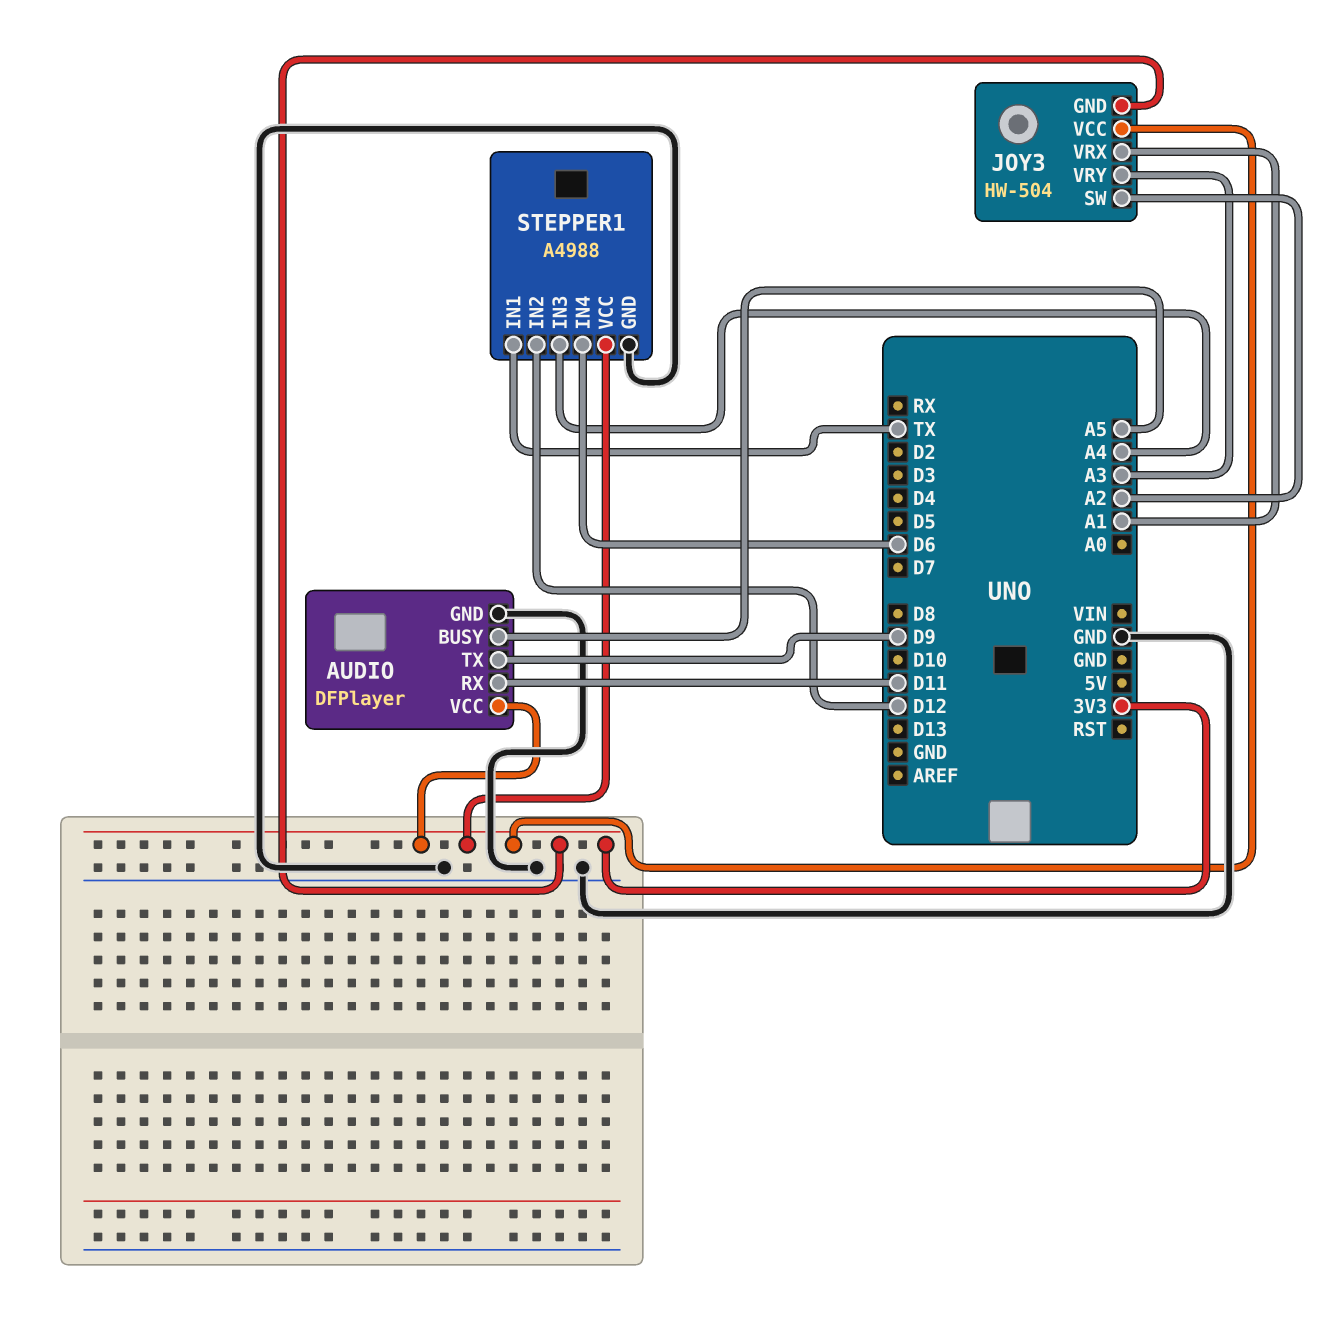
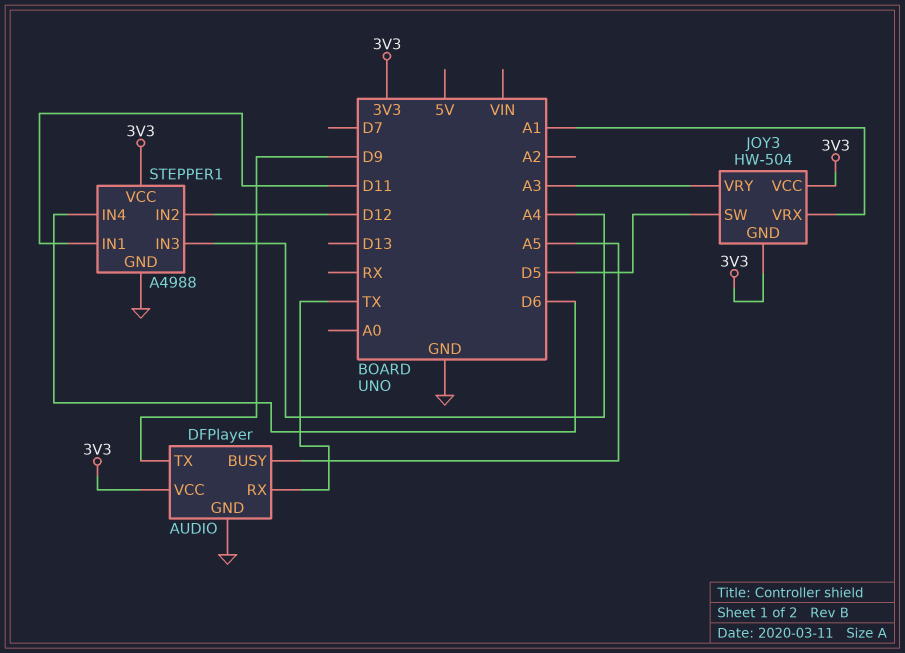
AUDIO pin RX: D11 -> TX
JOY3 pin SW: A2 -> D5
STEPPER1 pin IN1: TX -> D11

